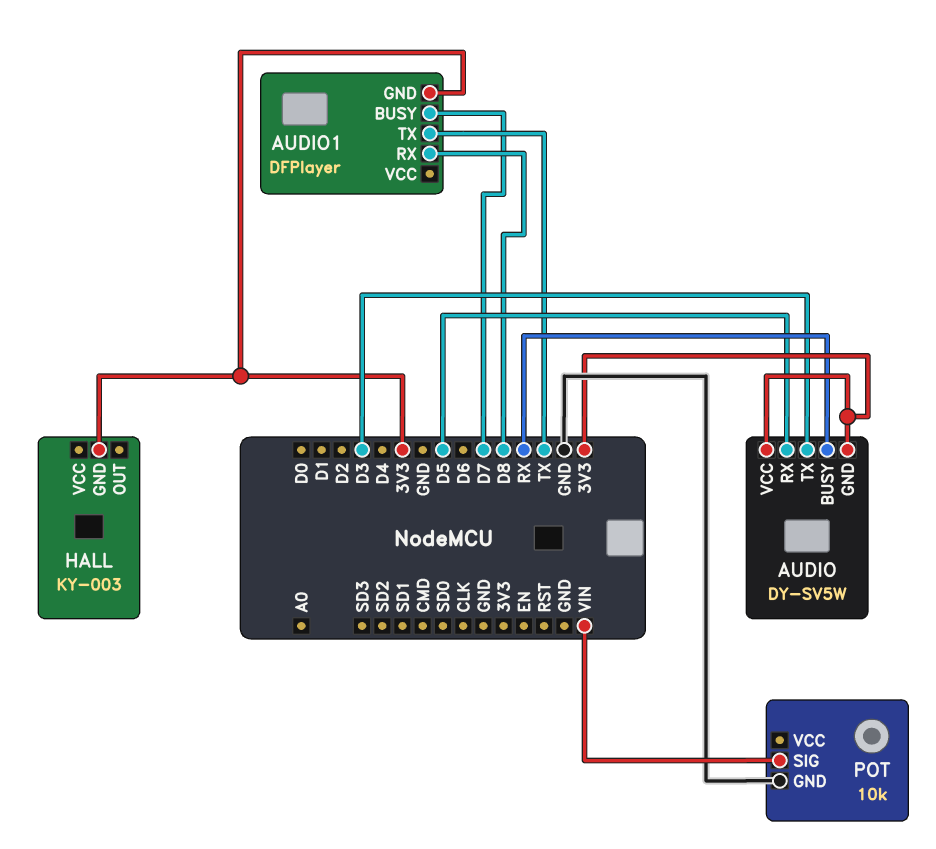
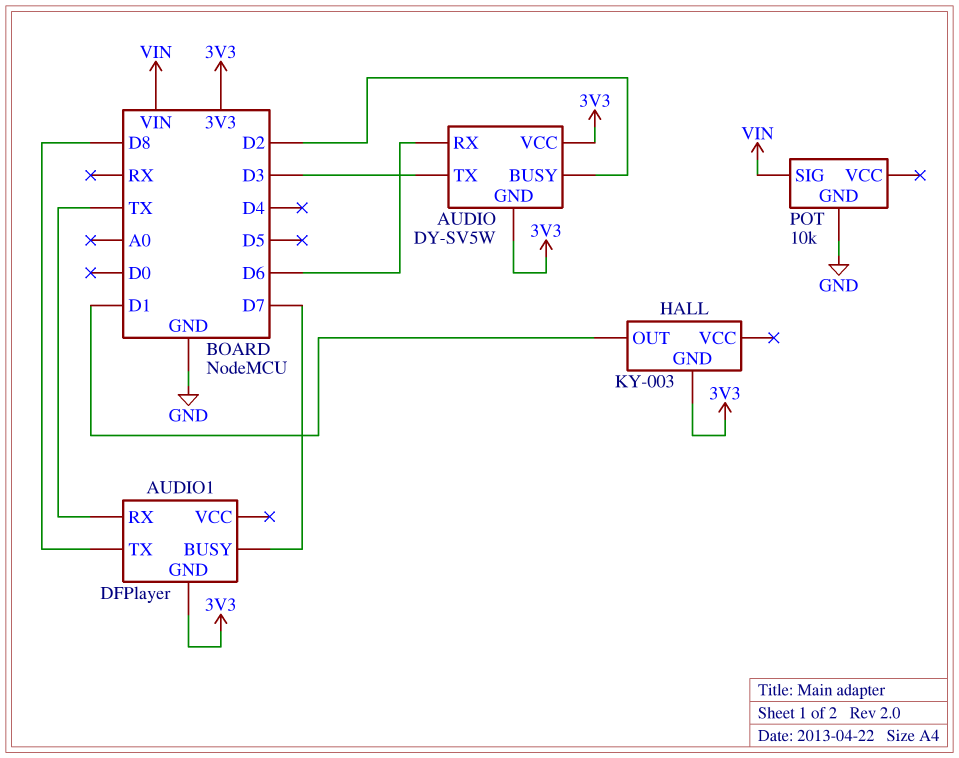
AUDIO pin BUSY: RX -> D2
AUDIO pin RX: D5 -> D6
AUDIO1 pin RX: D8 -> TX
AUDIO1 pin TX: TX -> D8
HALL pin OUT: none -> D1

